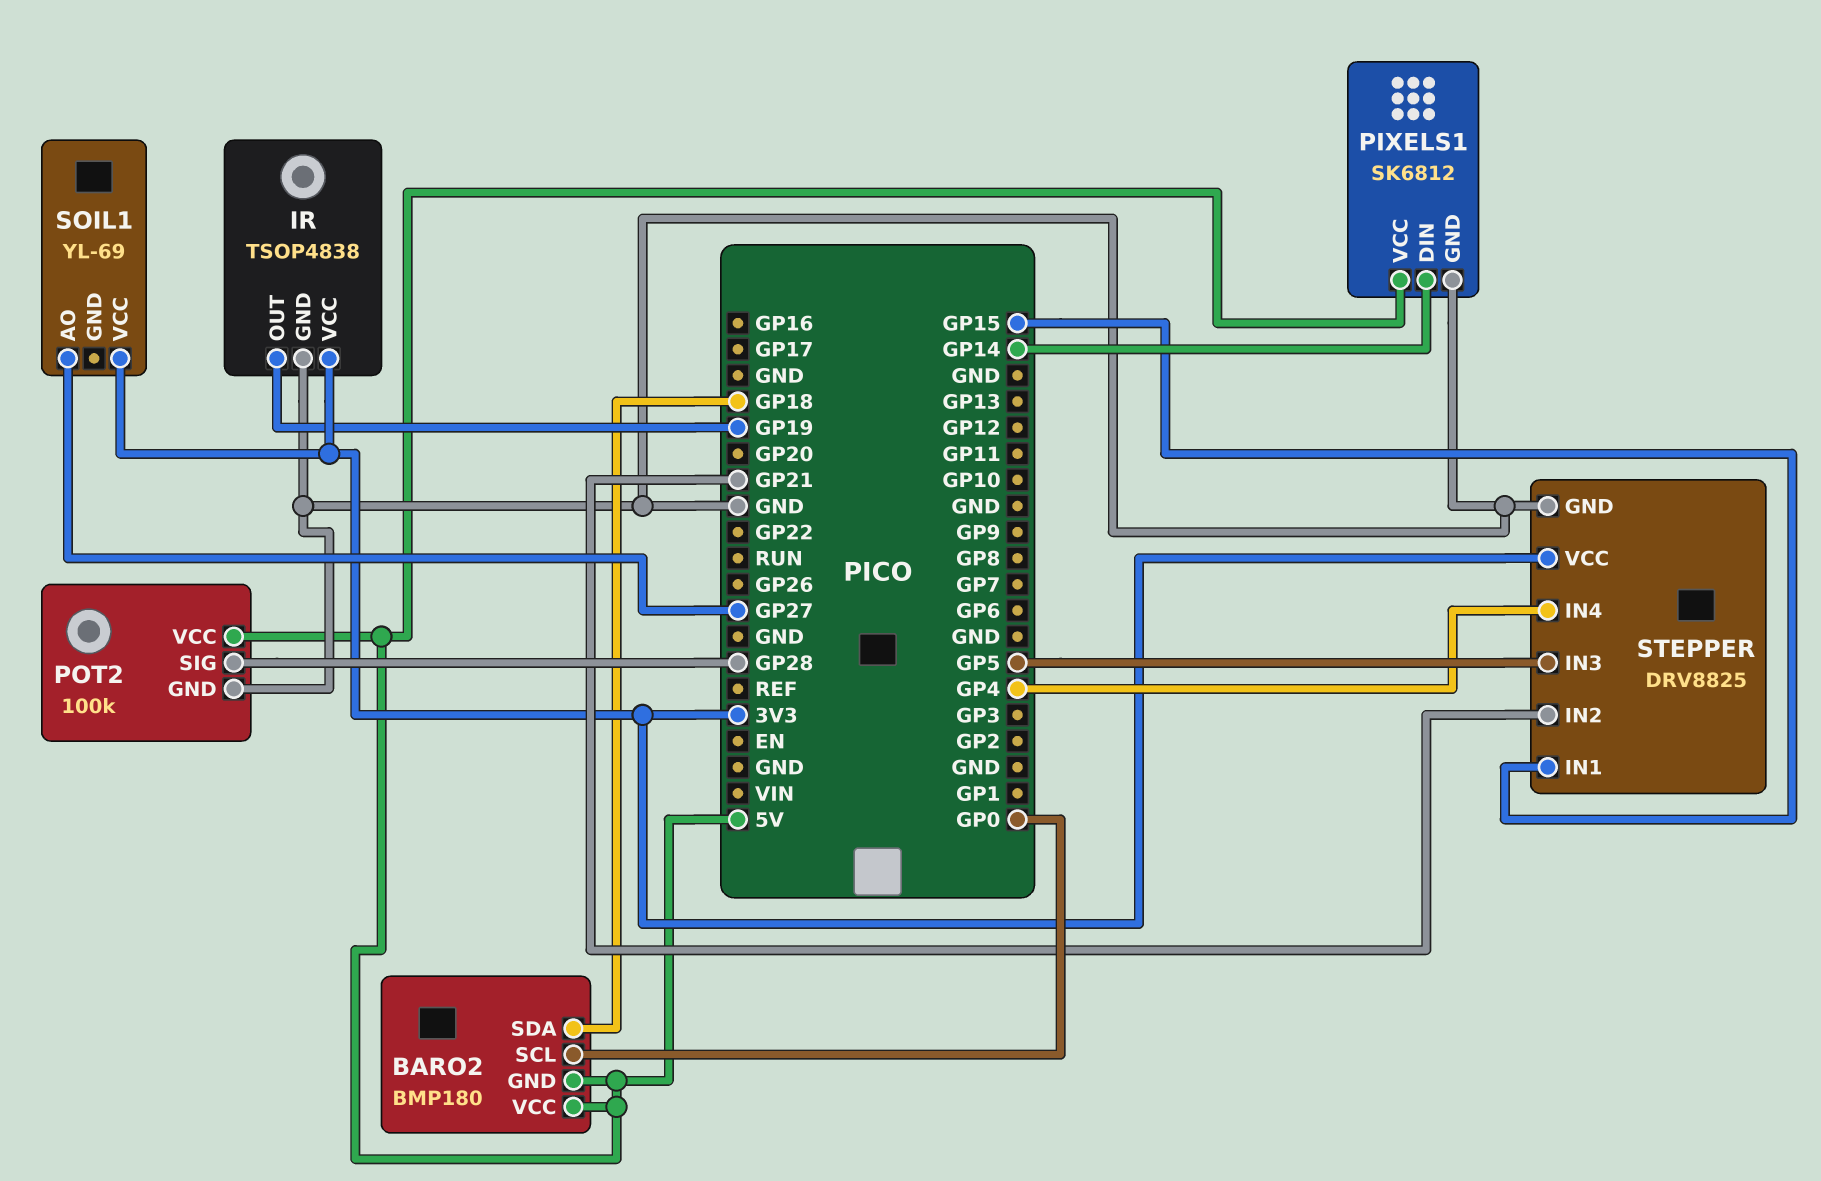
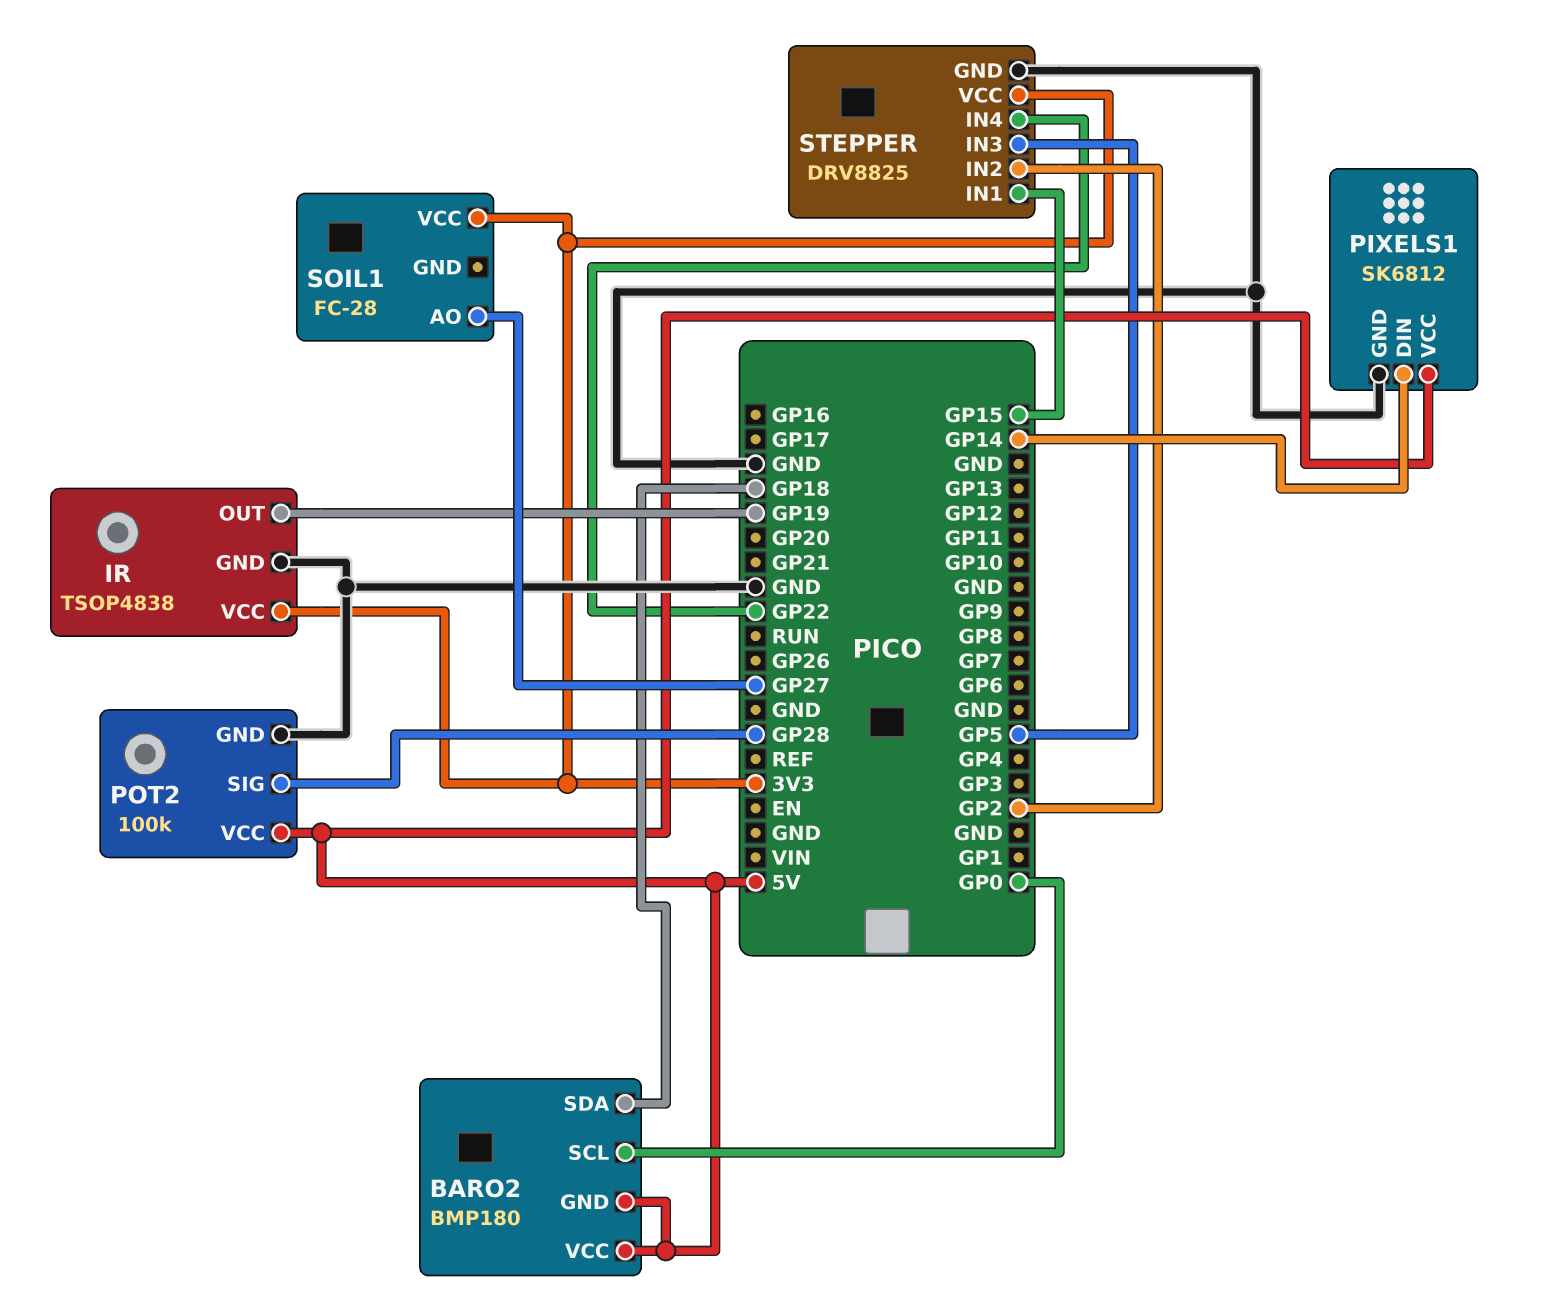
SOIL1: YL-69 -> FC-28
STEPPER pin IN2: GP21 -> GP2
STEPPER pin IN4: GP4 -> GP22

